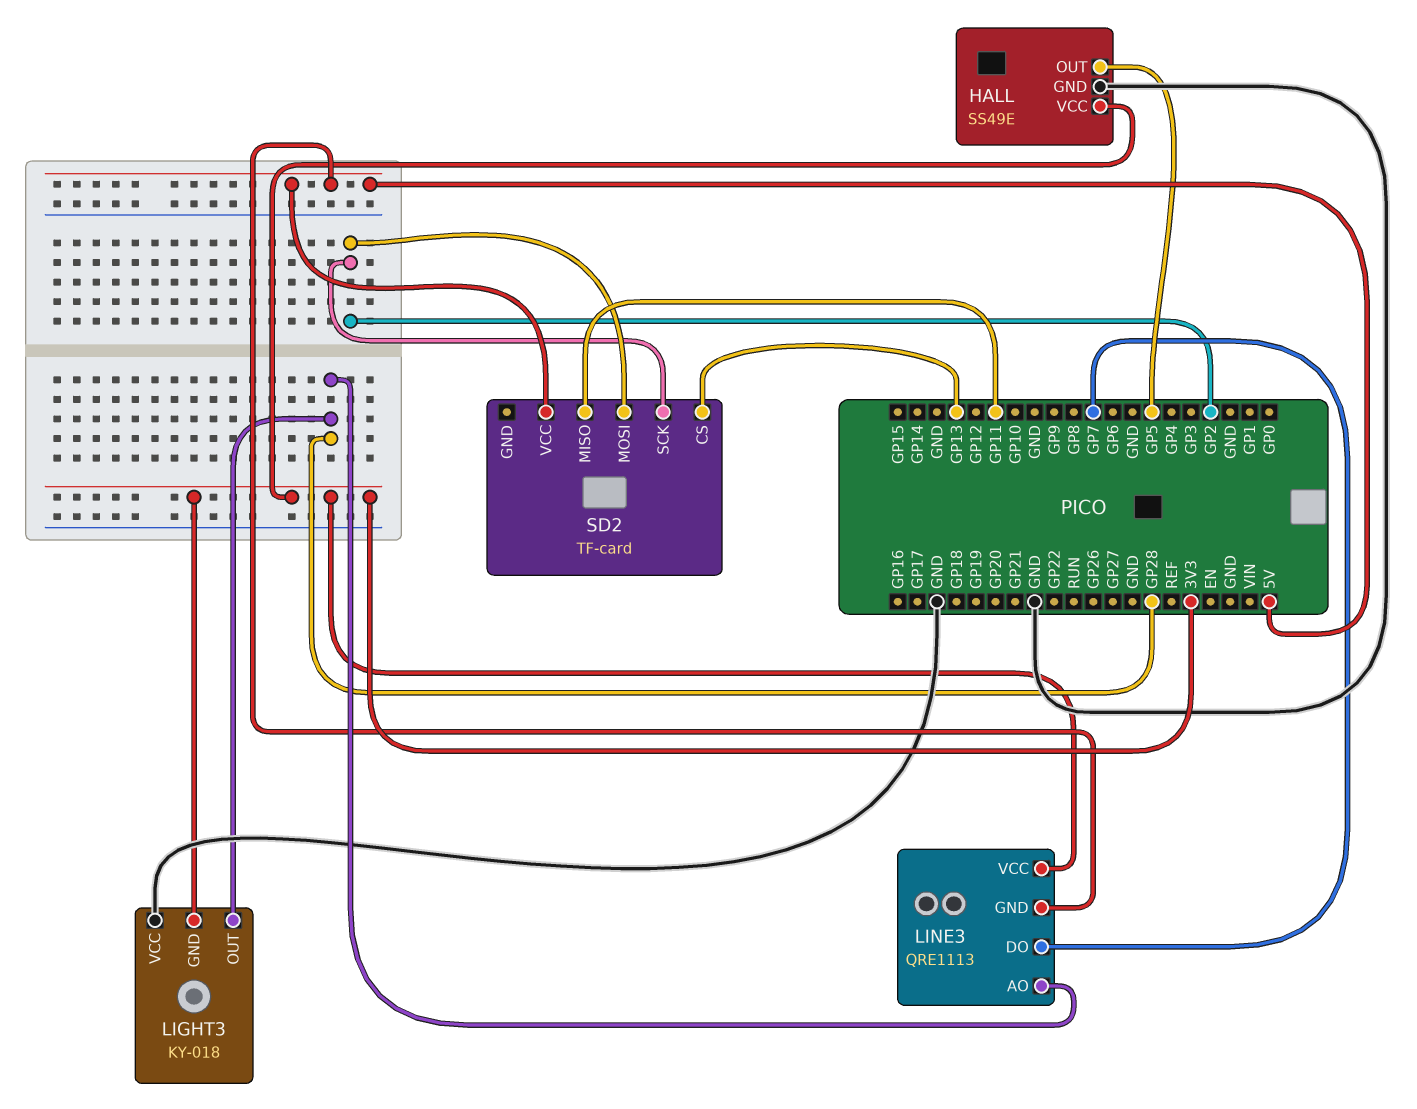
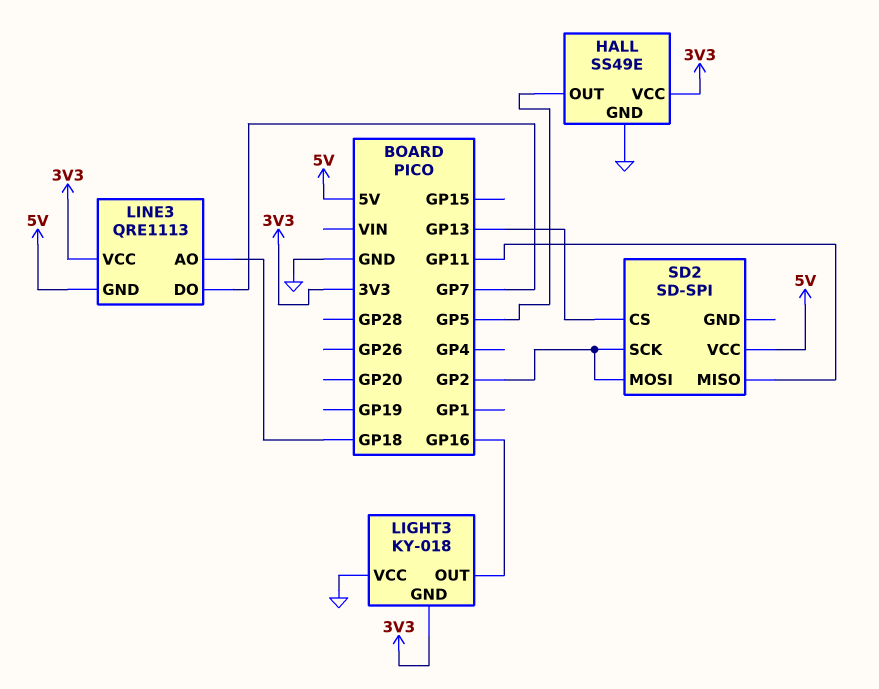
LIGHT3 pin OUT: GP28 -> GP16
LINE3 pin AO: GP28 -> GP18
SD2: TF-card -> SD-SPI

